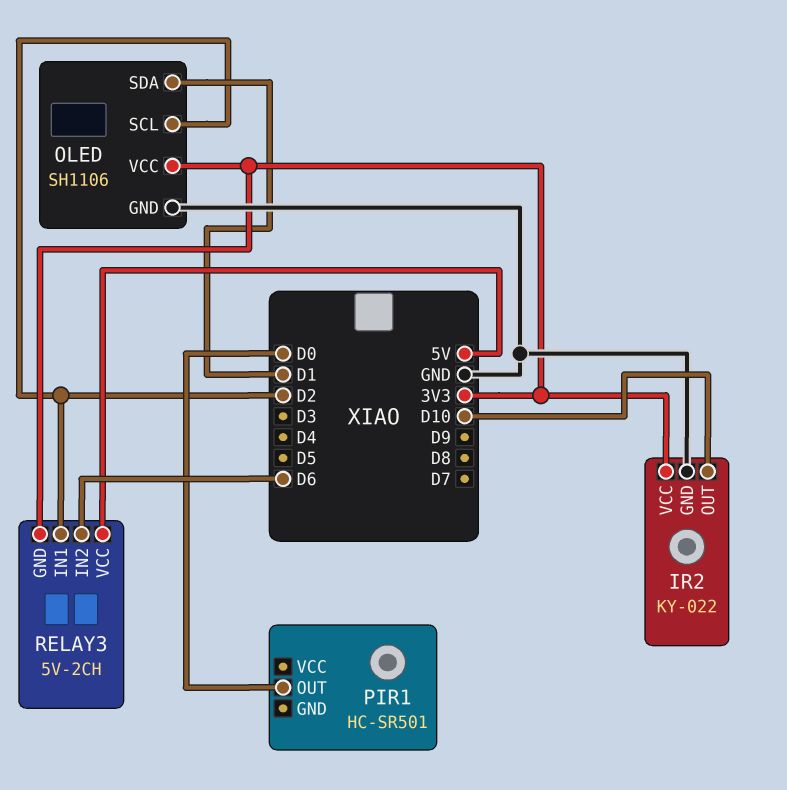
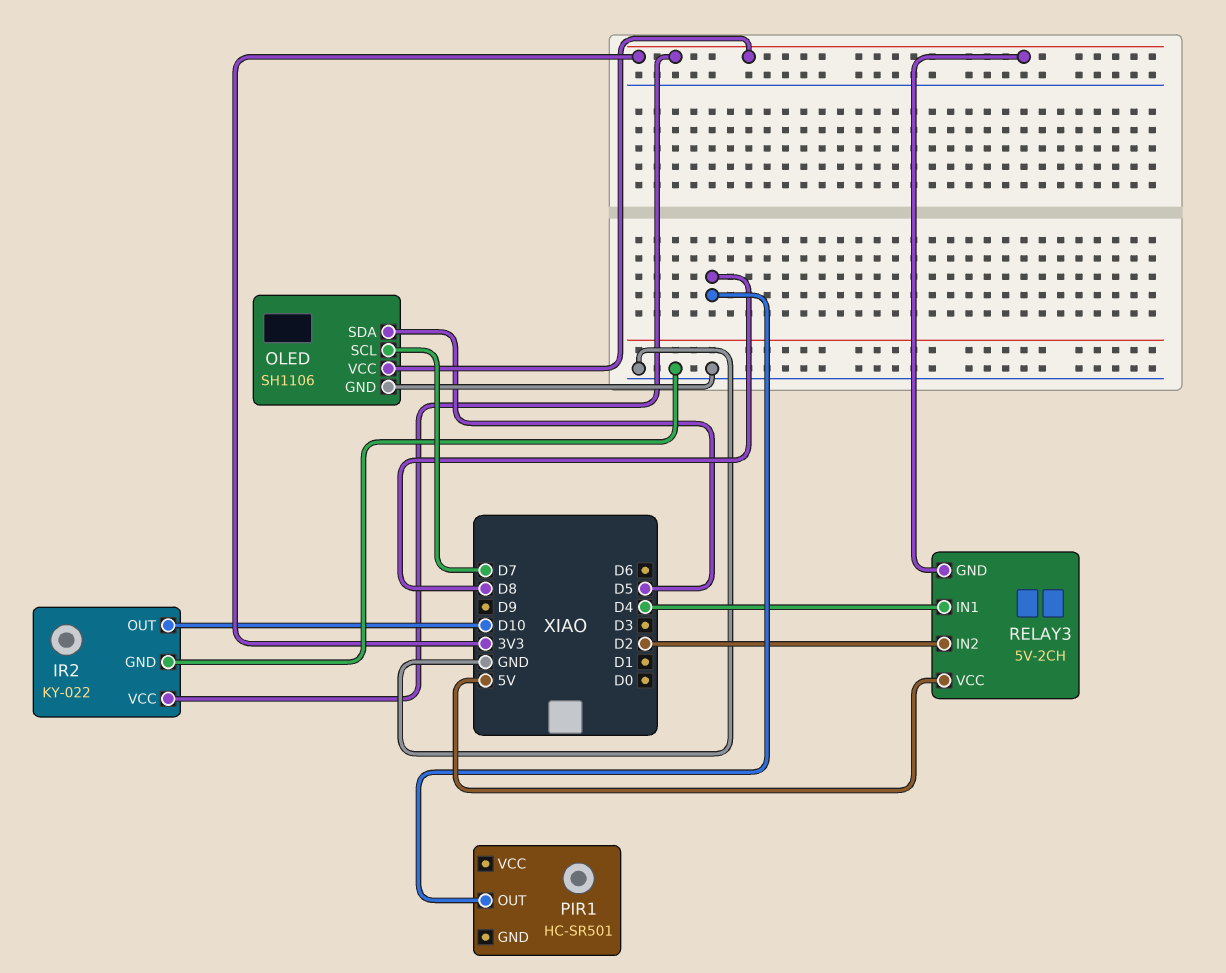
OLED pin SCL: D2 -> D7
OLED pin SDA: D1 -> D5
PIR1 pin OUT: D0 -> D8
RELAY3 pin IN1: D2 -> D4
RELAY3 pin IN2: D6 -> D2

